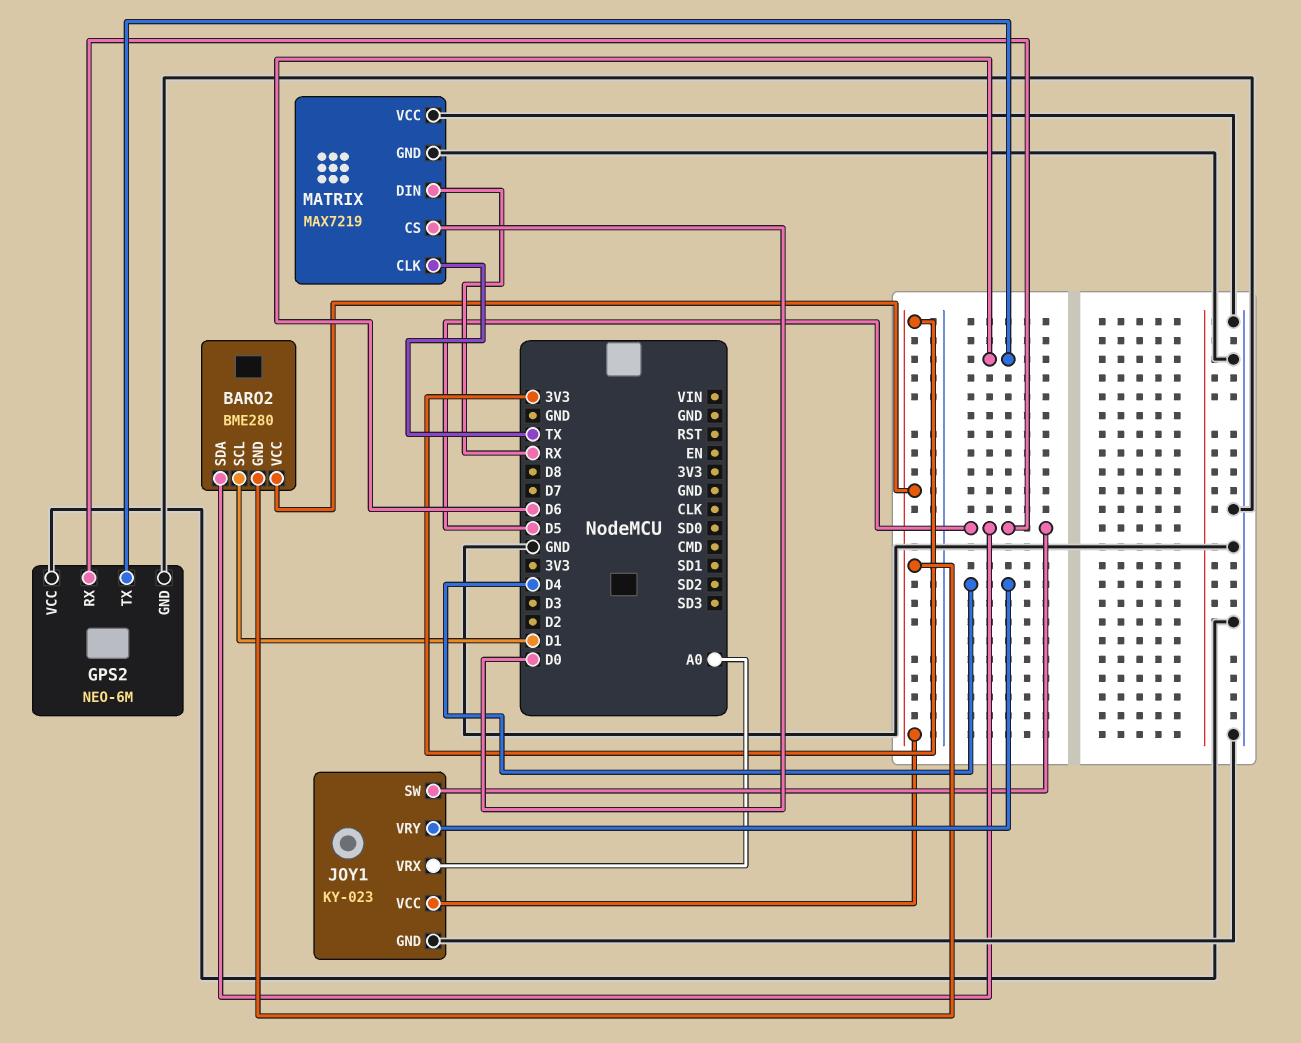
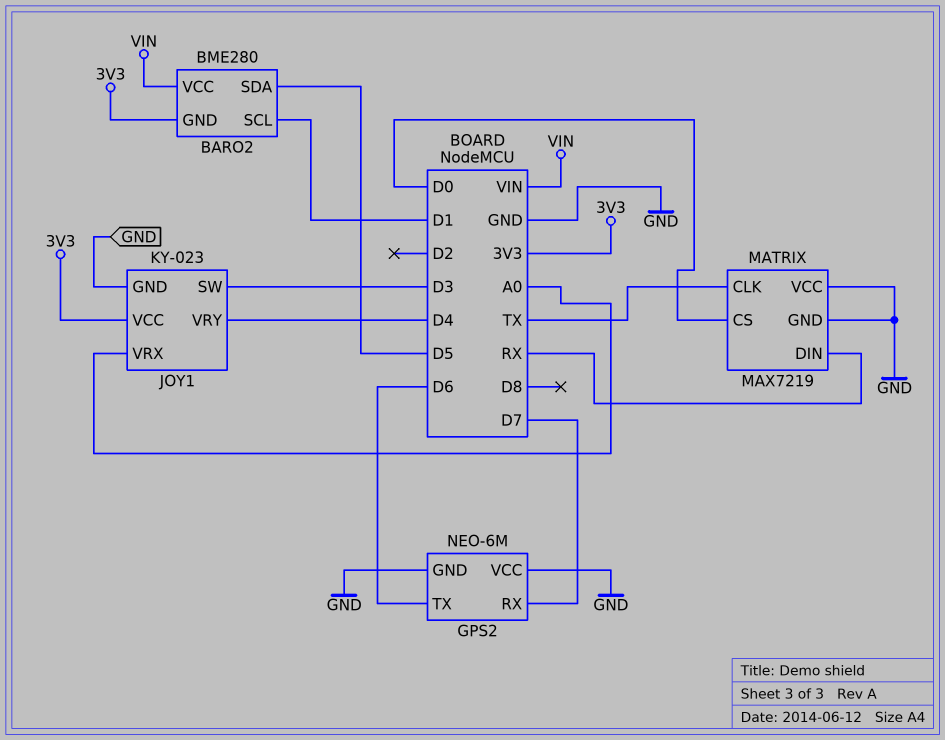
BARO2 pin VCC: 3V3 -> VIN
GPS2 pin RX: D5 -> D7
JOY1 pin SW: D5 -> D3

